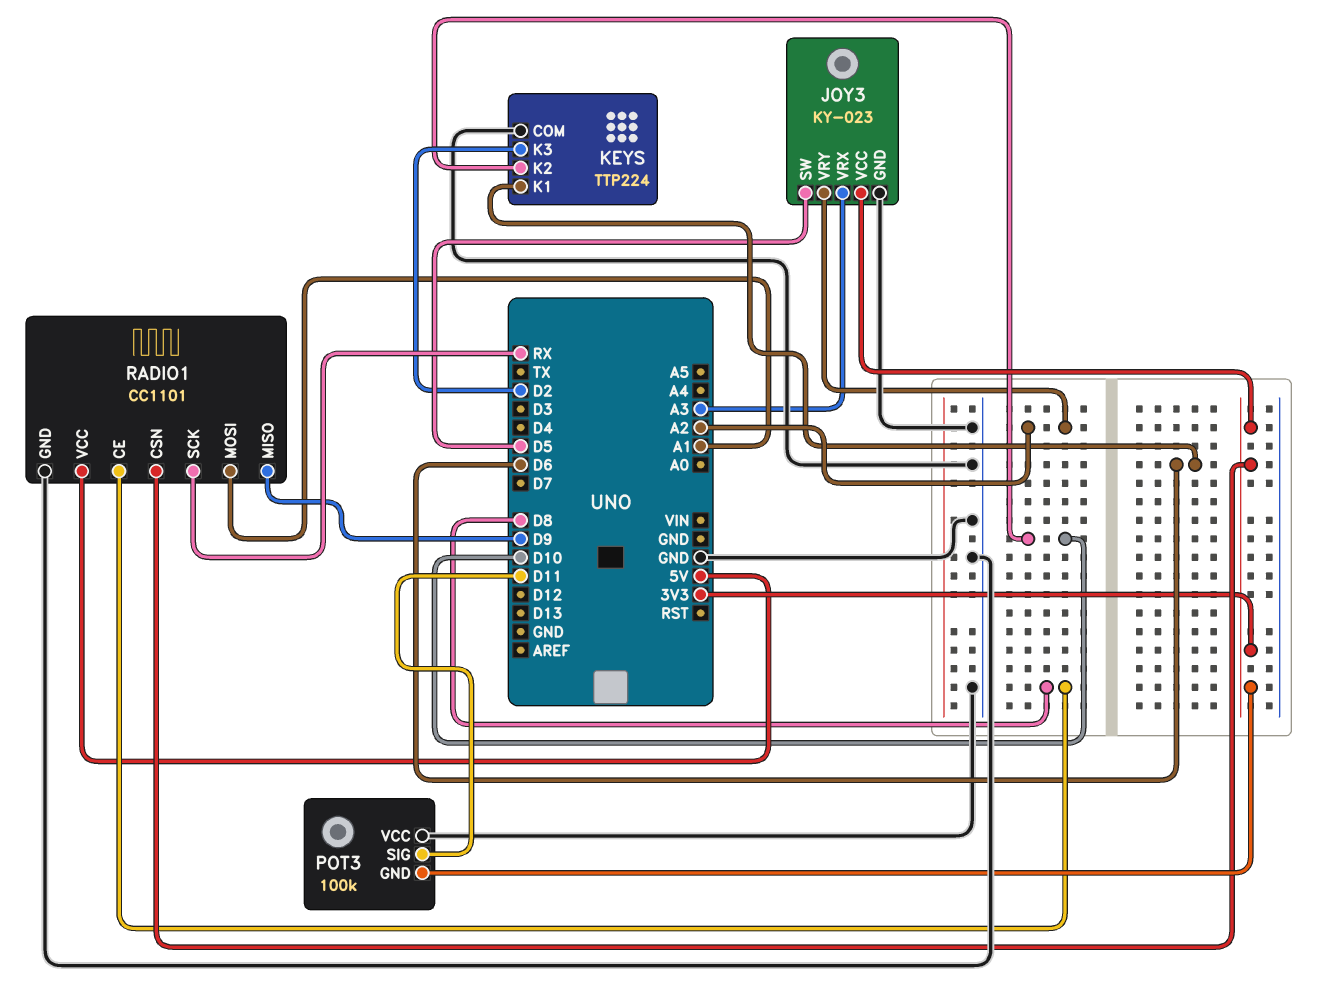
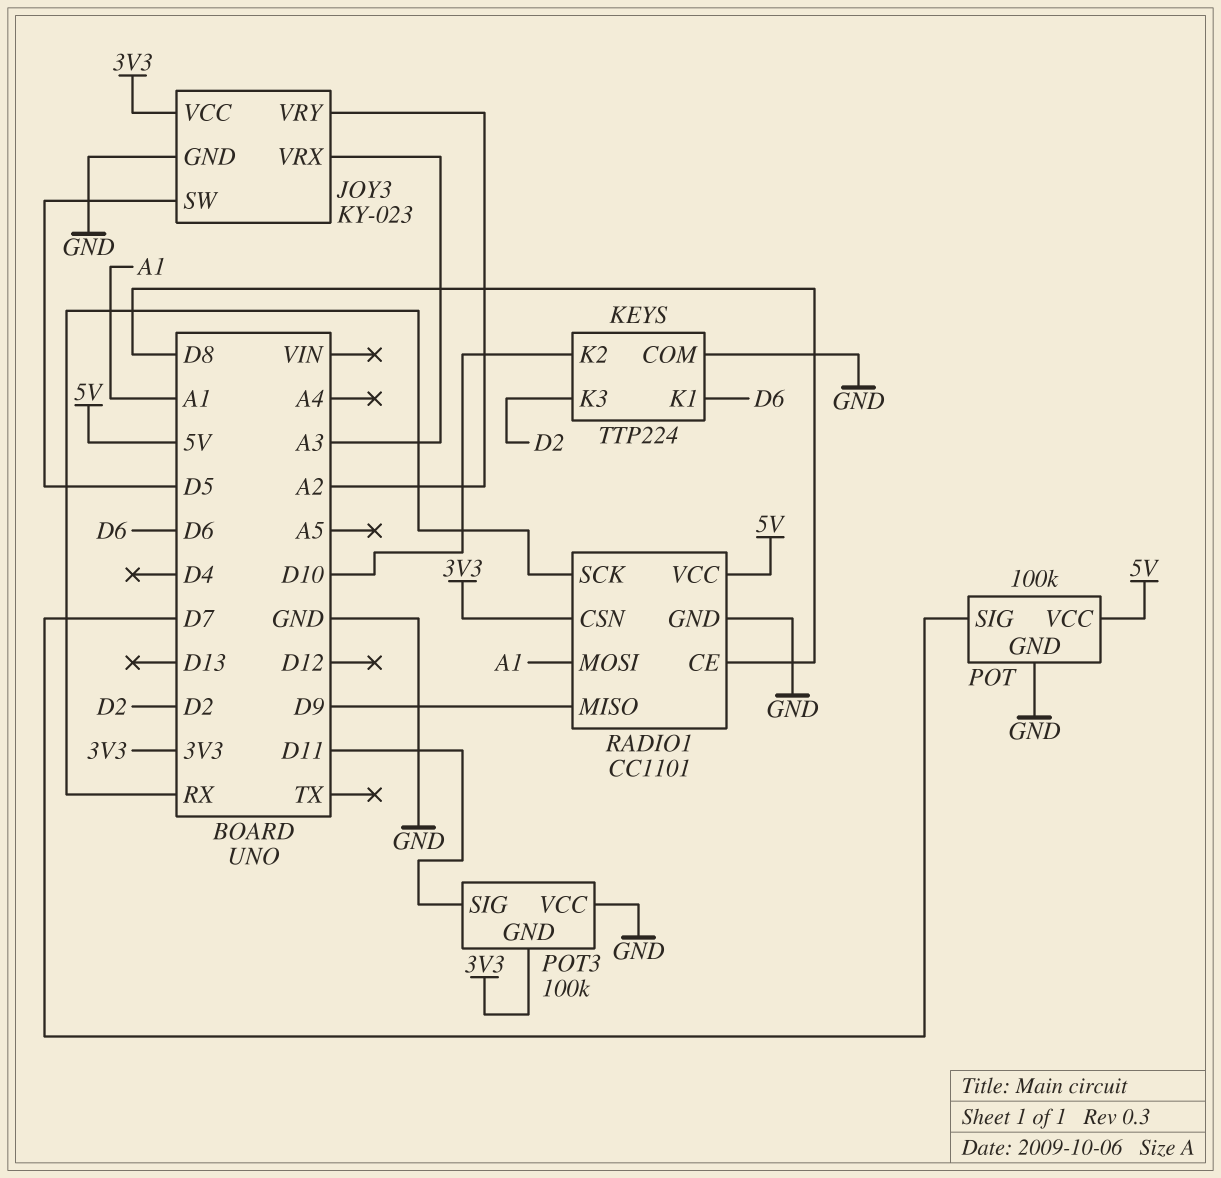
POT: none -> 100k
POT pin GND: none -> GND
POT pin SIG: none -> D7
POT pin VCC: none -> 5V

